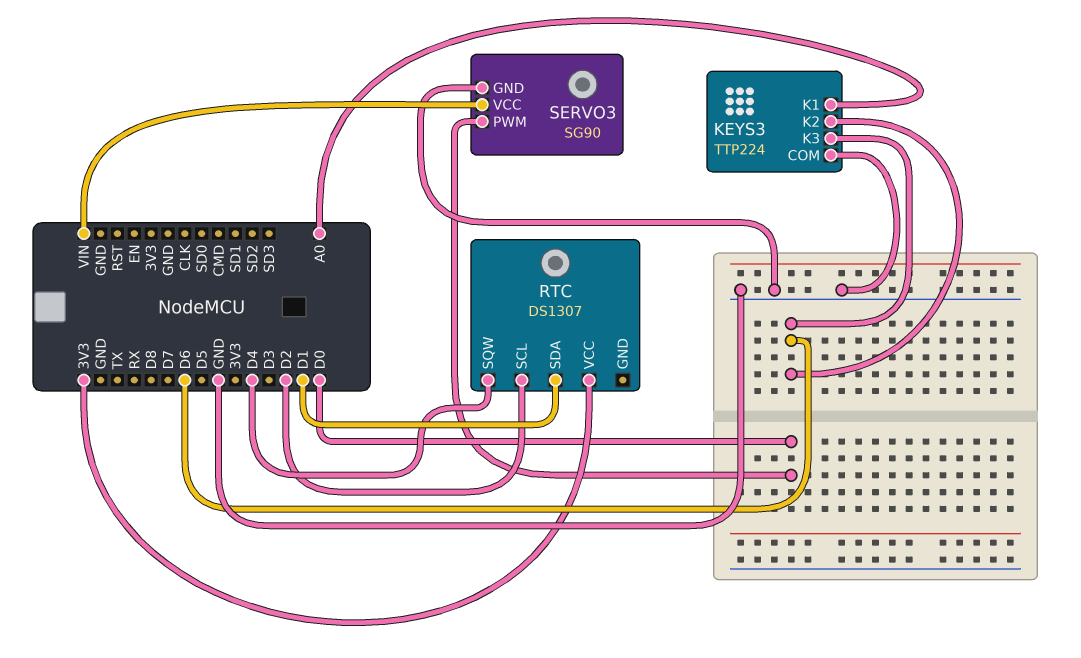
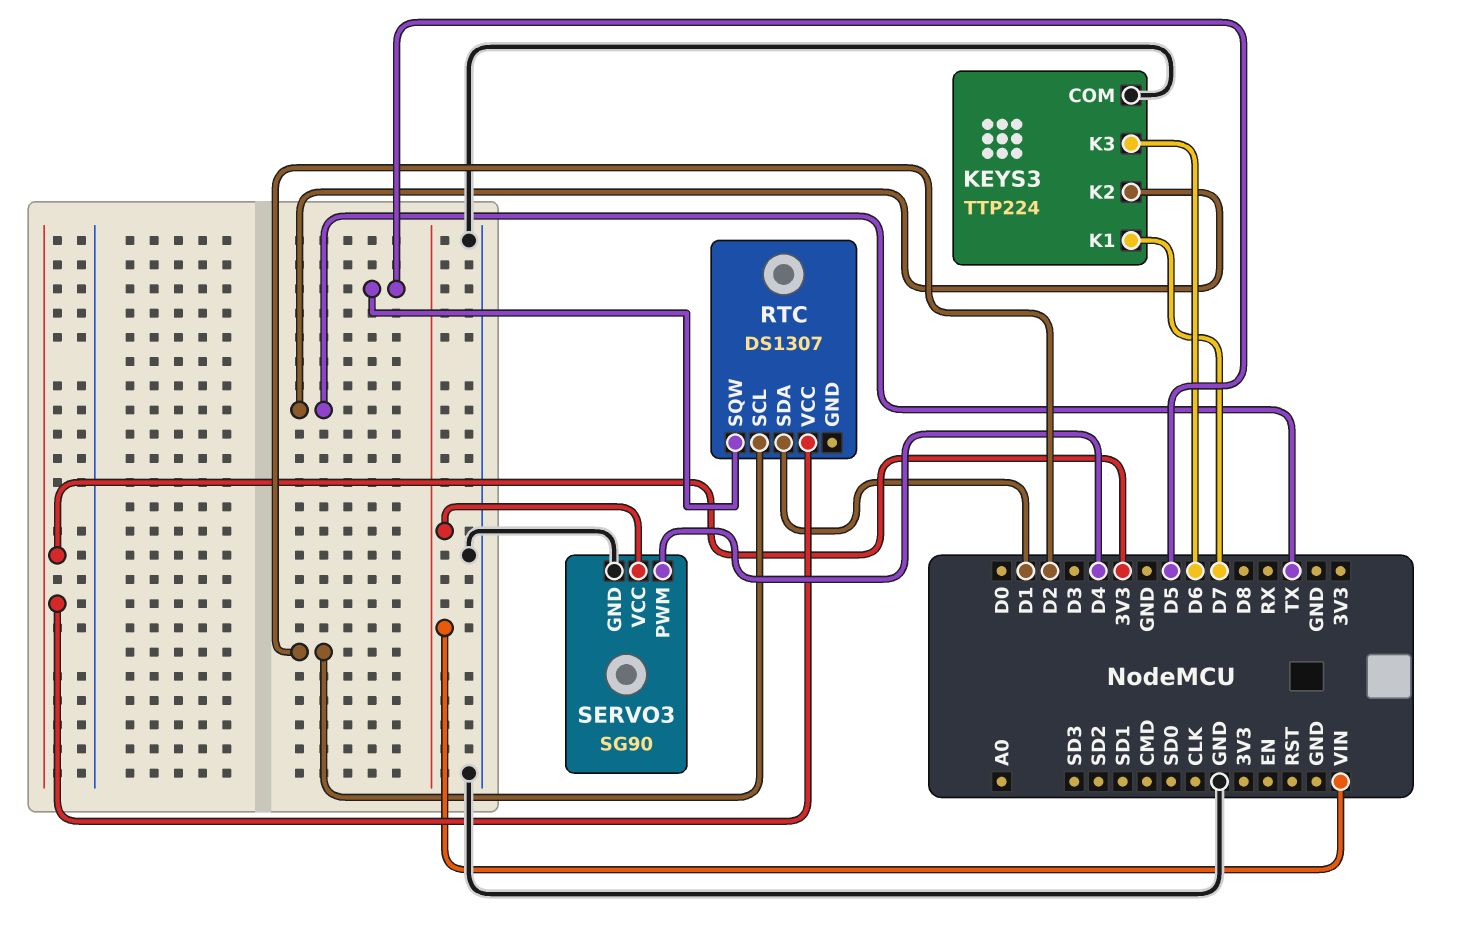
KEYS3 pin K1: A0 -> D7
KEYS3 pin K2: D6 -> TX
RTC pin SQW: D4 -> D5
SERVO3 pin PWM: D0 -> D4

